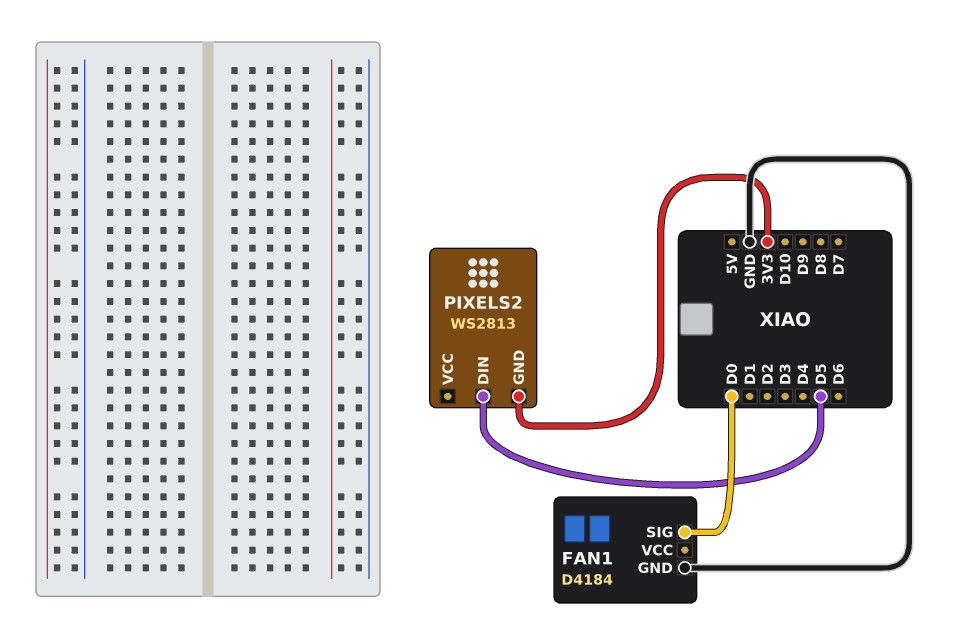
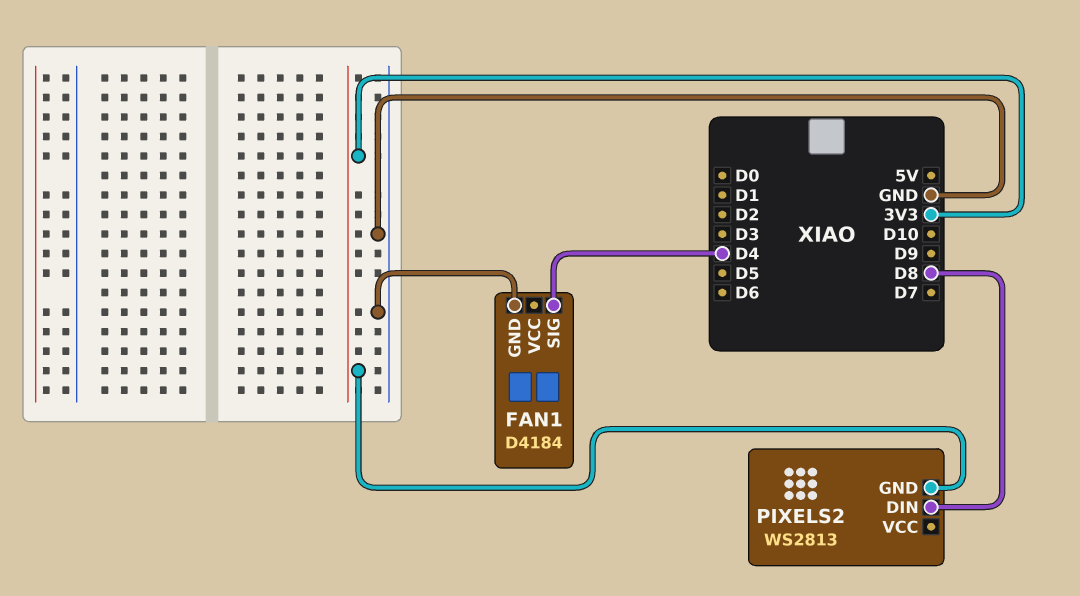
FAN1 pin SIG: D0 -> D4
PIXELS2 pin DIN: D5 -> D8

